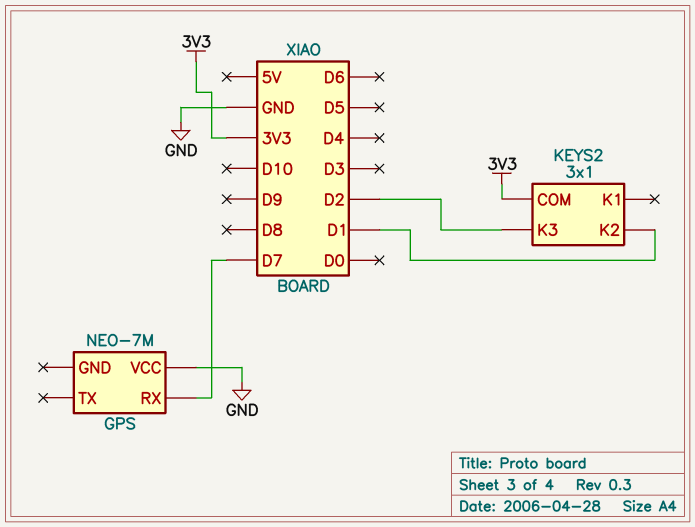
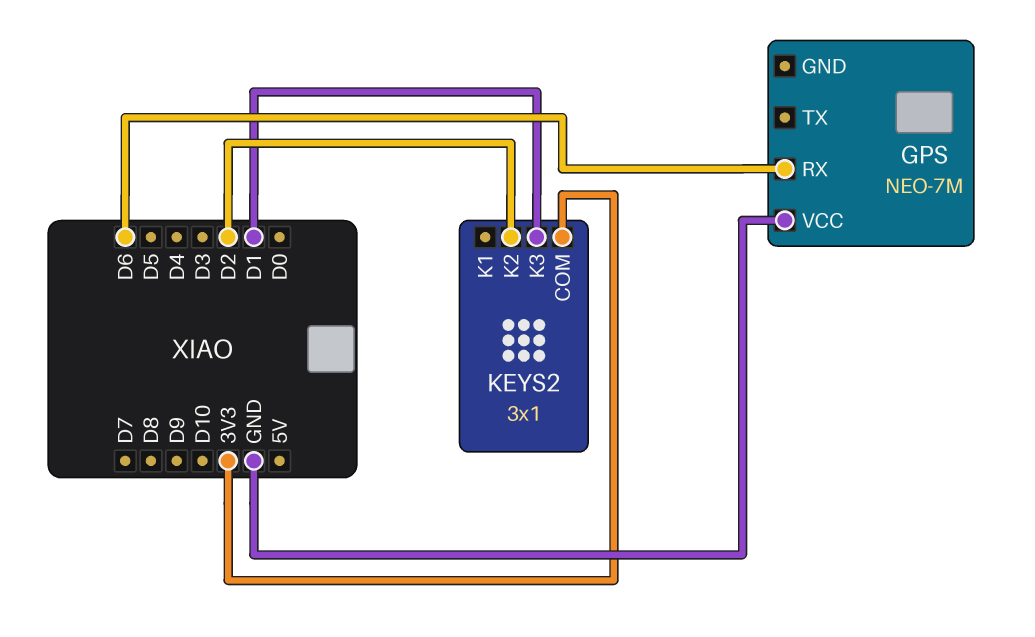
GPS pin RX: D7 -> D6
KEYS2 pin K2: D1 -> D2
KEYS2 pin K3: D2 -> D1

